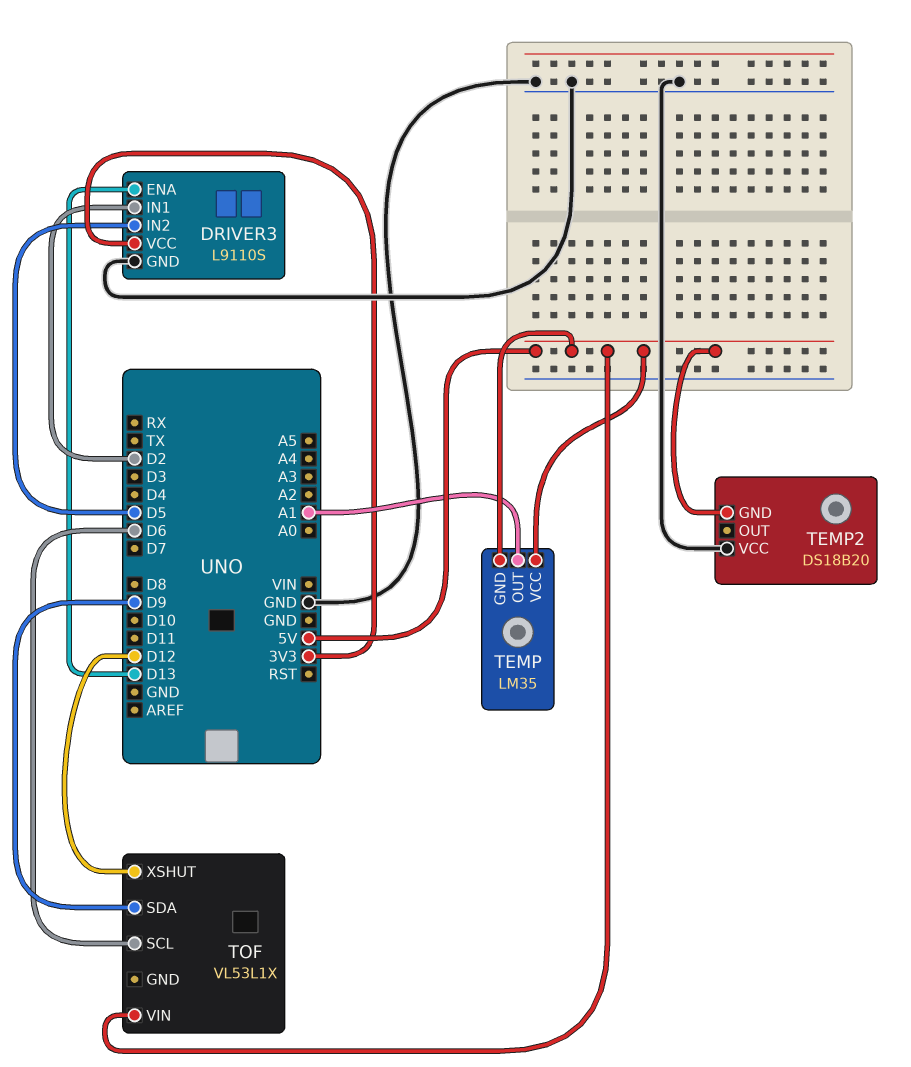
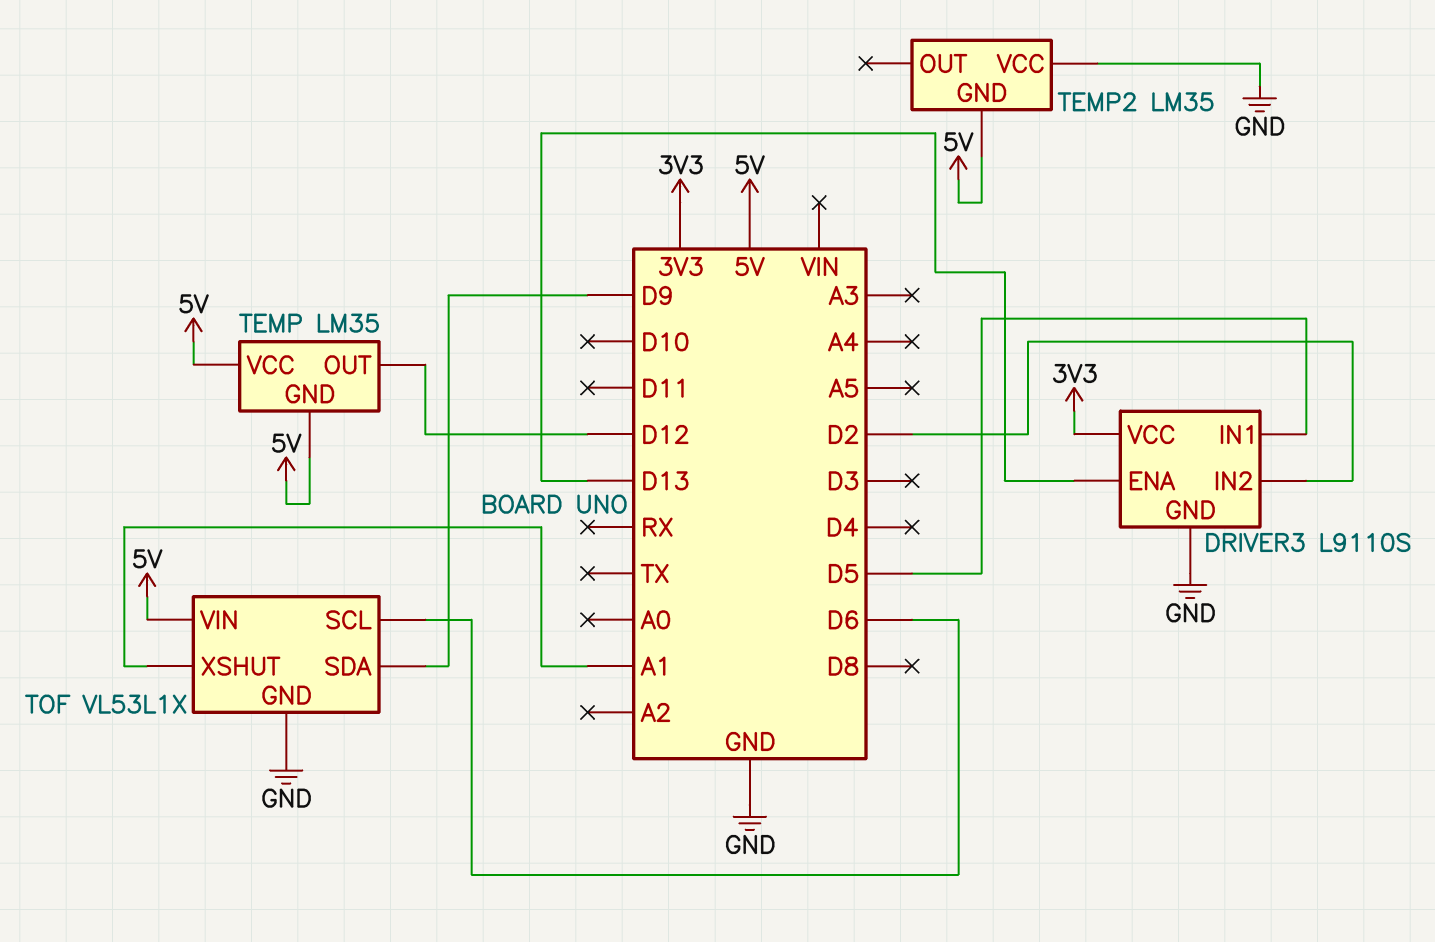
DRIVER3 pin IN1: D2 -> D5
DRIVER3 pin IN2: D5 -> D2
TEMP pin OUT: A1 -> D12
TEMP2: DS18B20 -> LM35
TOF pin GND: none -> GND
TOF pin XSHUT: D12 -> A1

